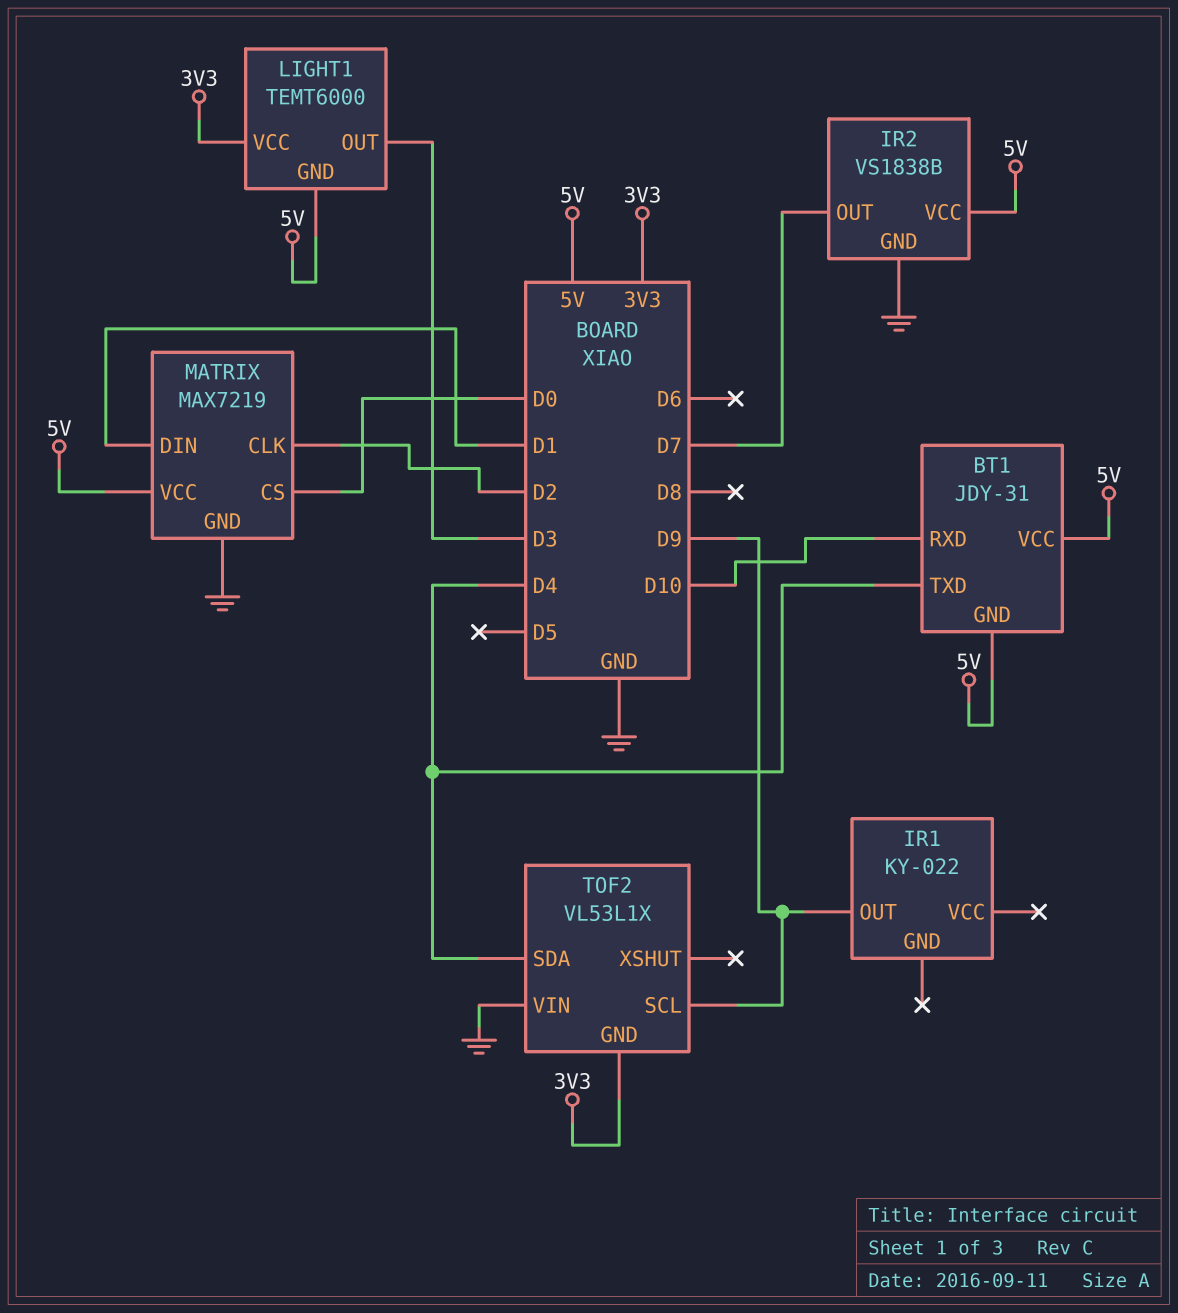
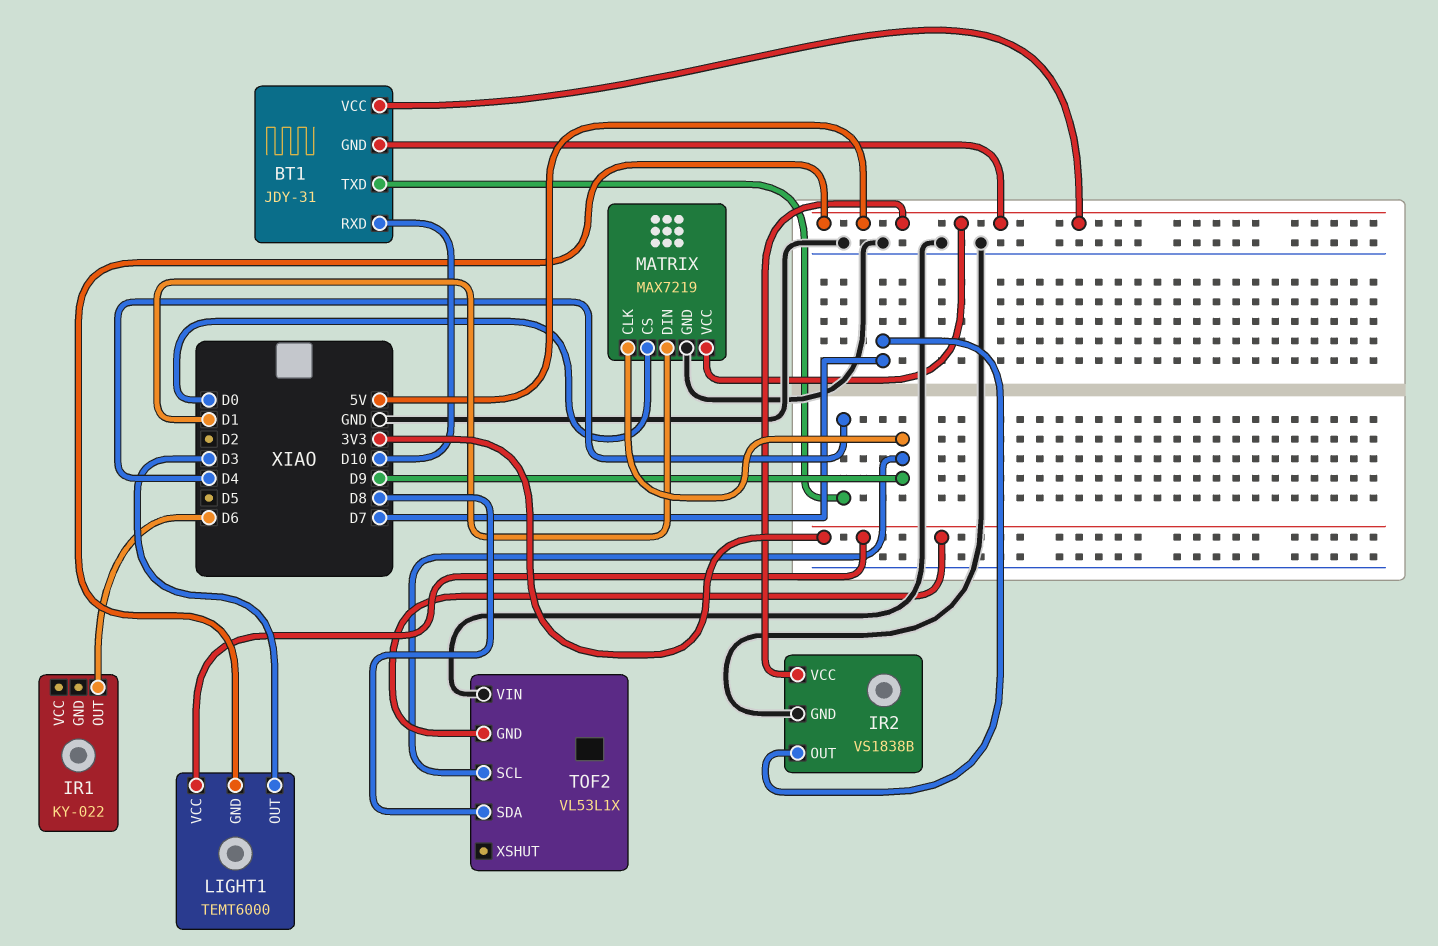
IR1 pin OUT: D9 -> D6
MATRIX pin CLK: D2 -> D9
TOF2 pin SDA: D4 -> D8

